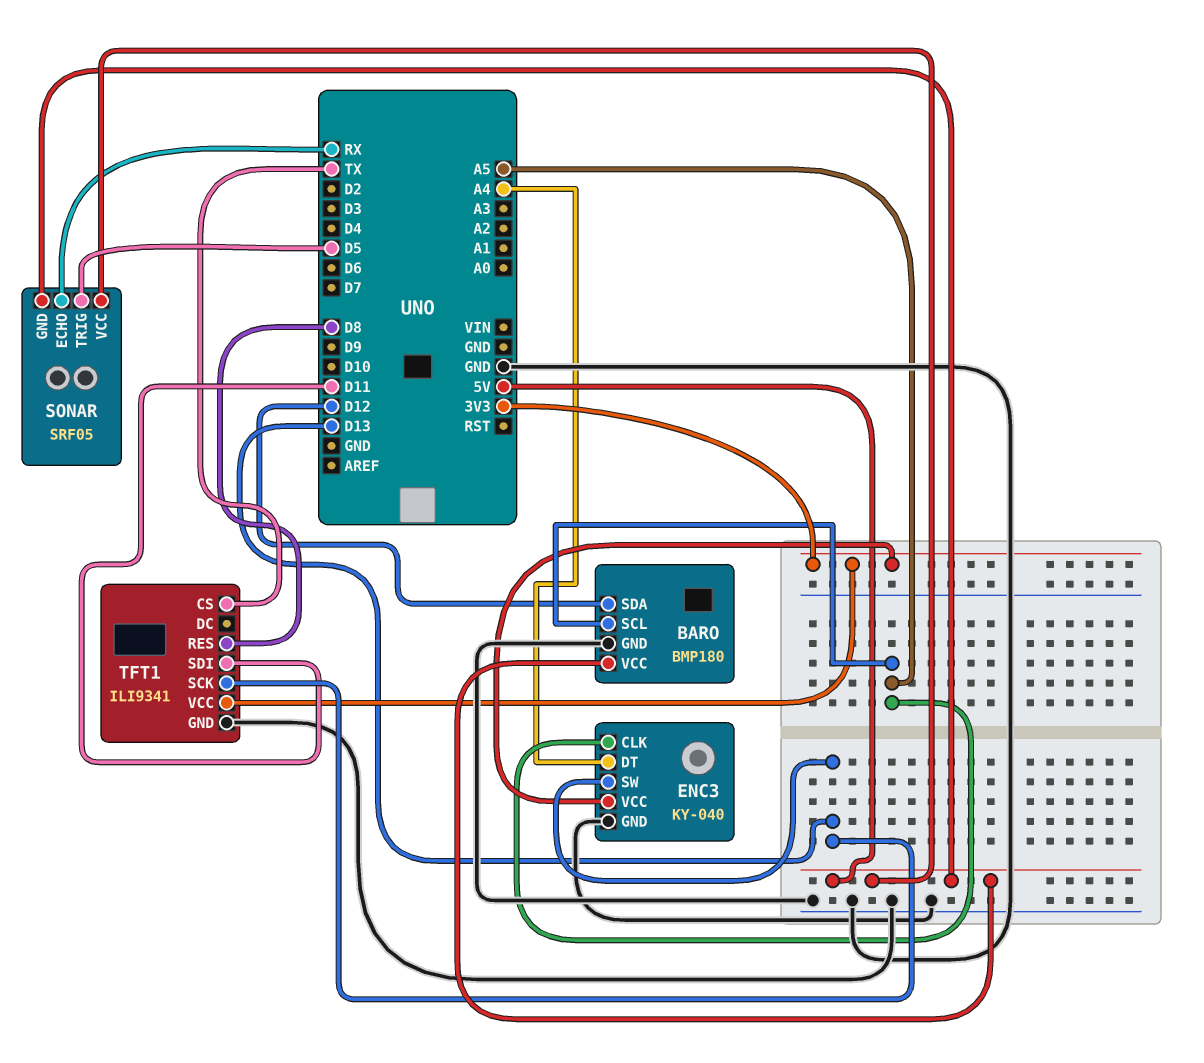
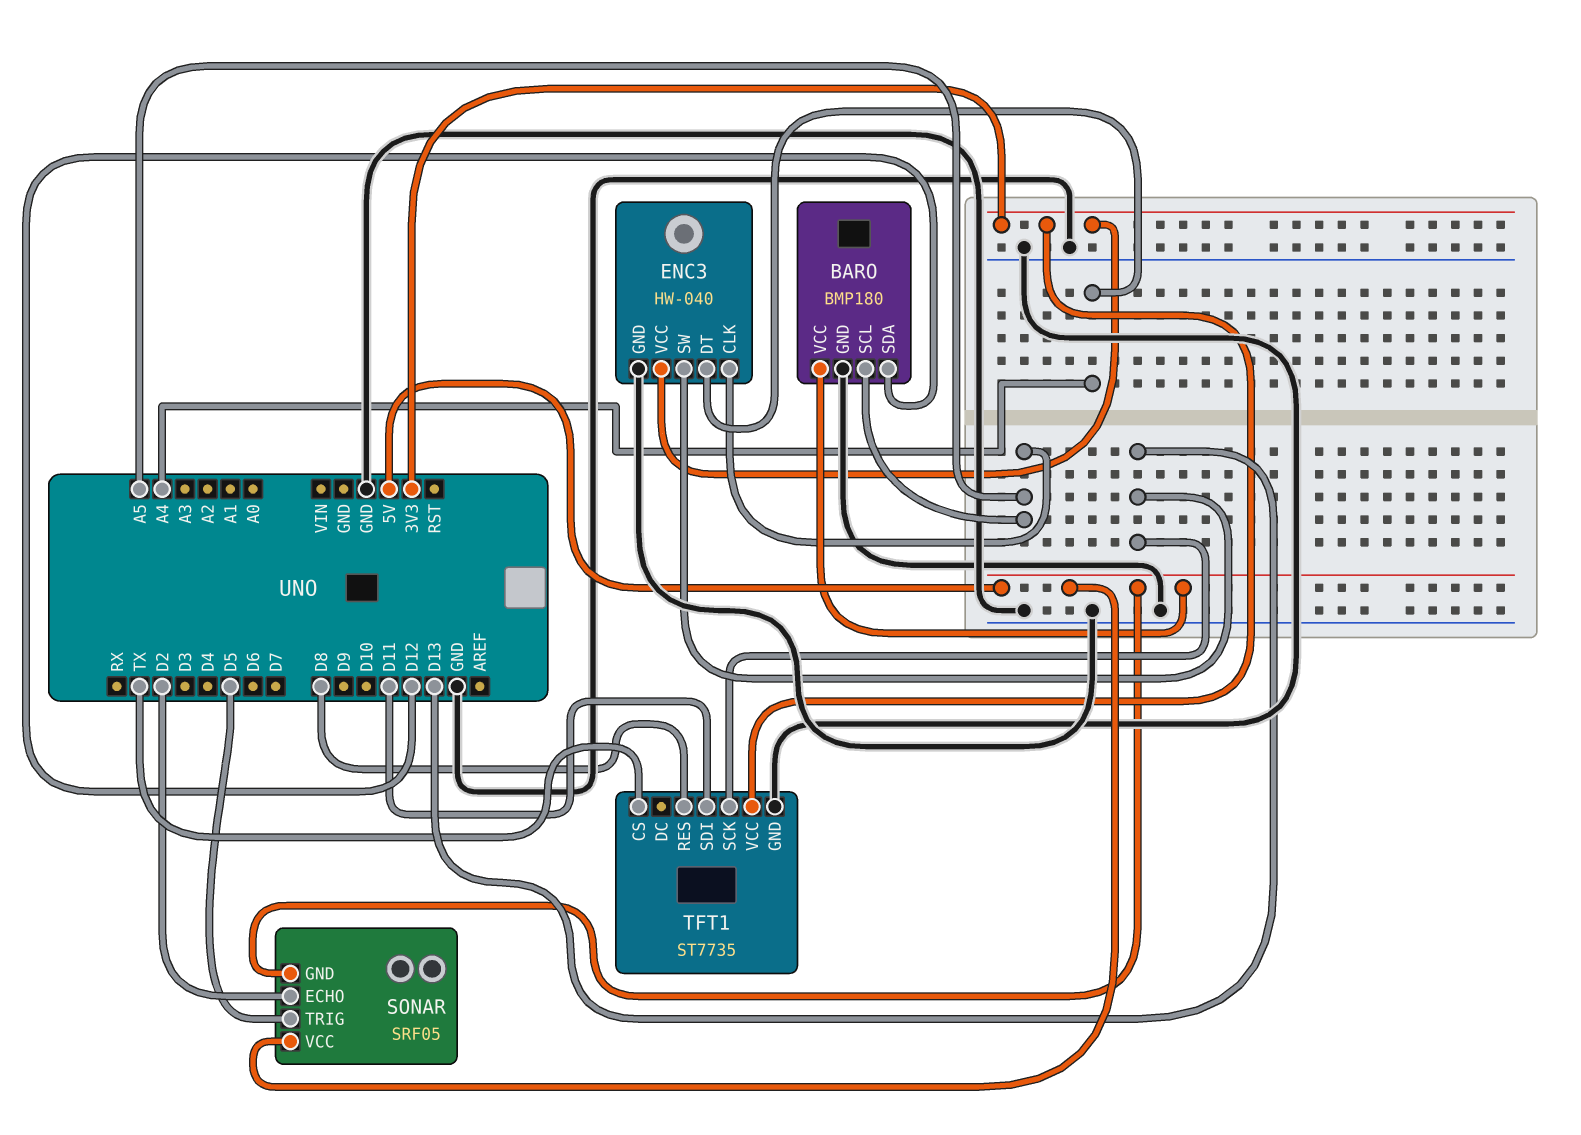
ENC3: KY-040 -> HW-040
SONAR pin ECHO: RX -> D2
TFT1: ILI9341 -> ST7735

